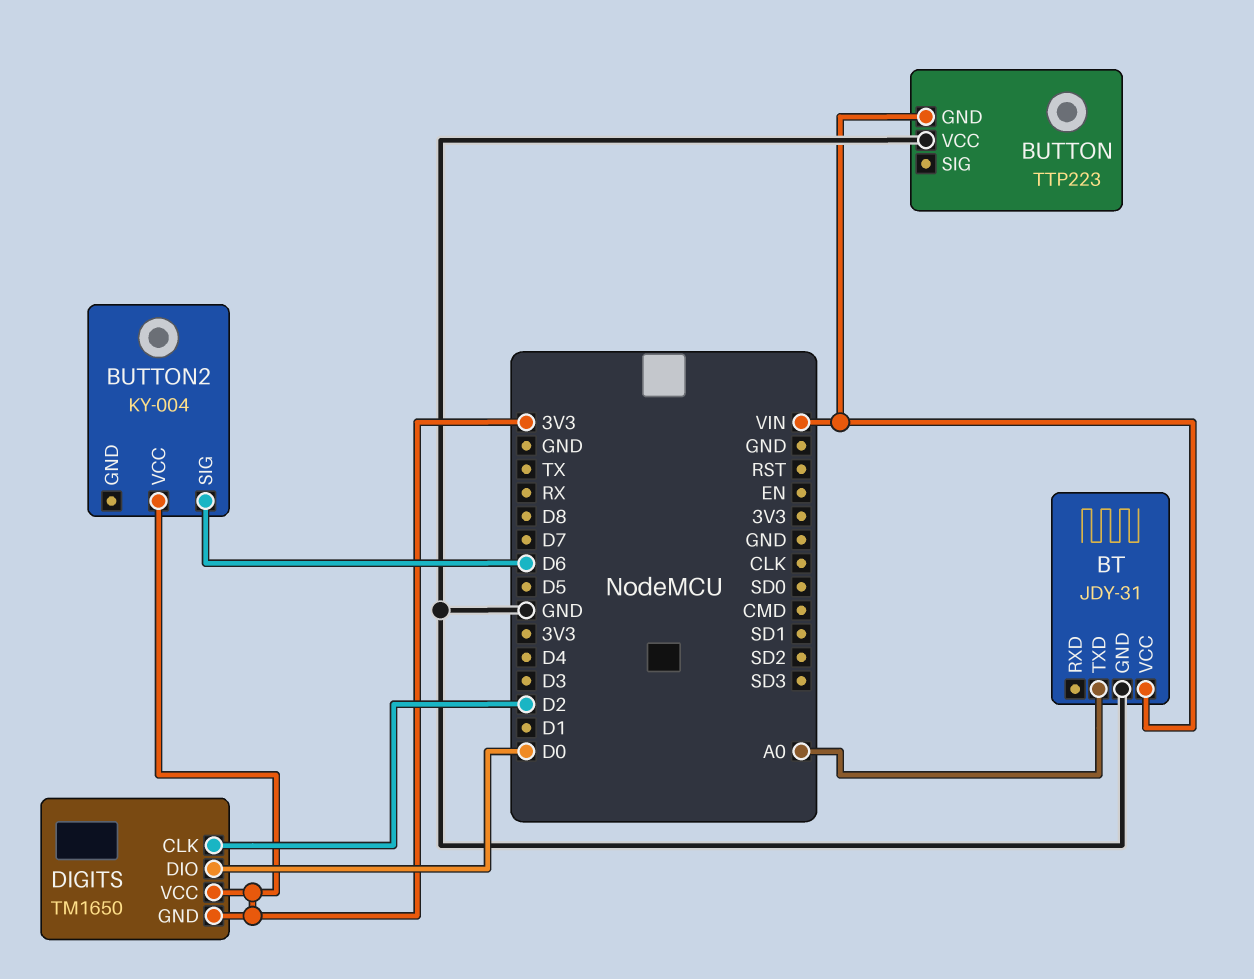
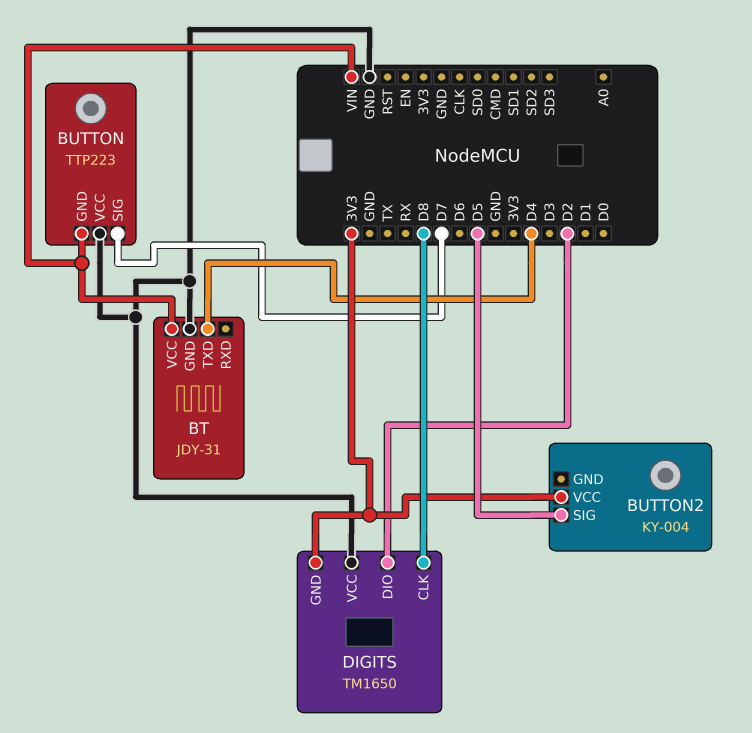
BT pin TXD: A0 -> D4
BUTTON pin SIG: none -> D7
BUTTON2 pin SIG: D6 -> D5
DIGITS pin CLK: D2 -> D8
DIGITS pin DIO: D0 -> D2
DIGITS pin VCC: 3V3 -> GND

